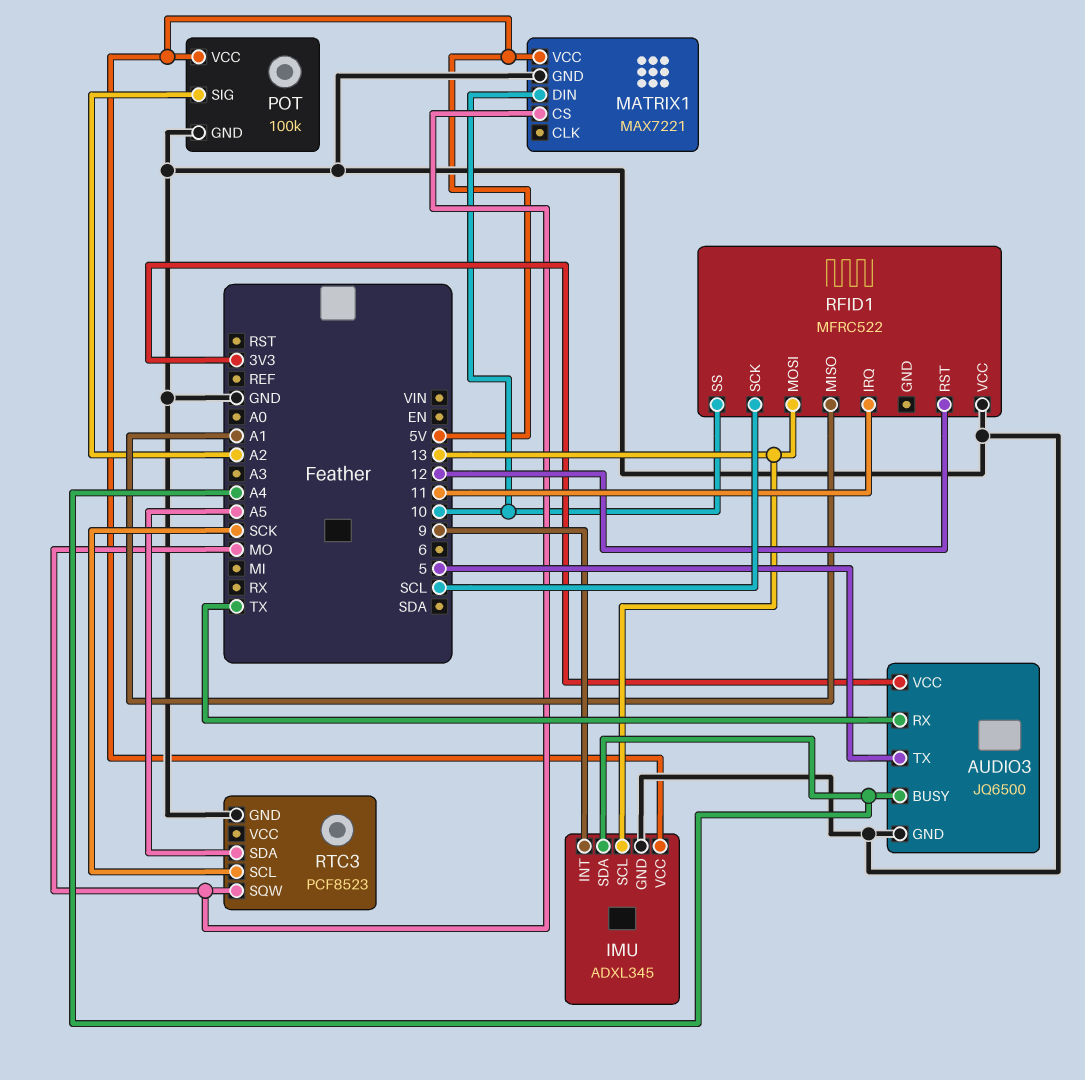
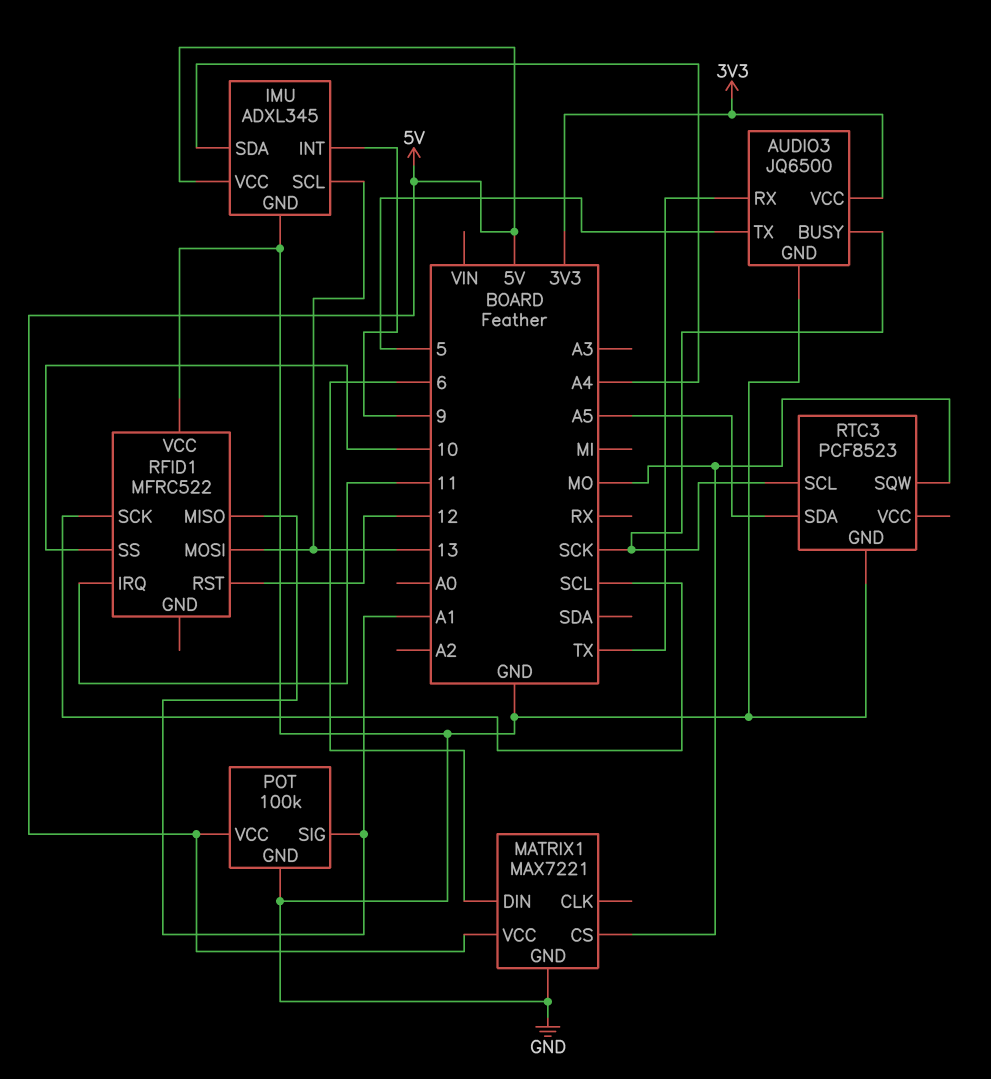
AUDIO3 pin BUSY: A4 -> SCK
MATRIX1 pin DIN: 10 -> 6
POT pin SIG: A2 -> A1

